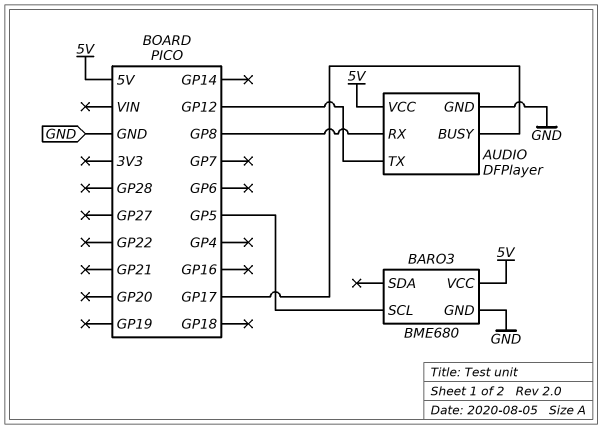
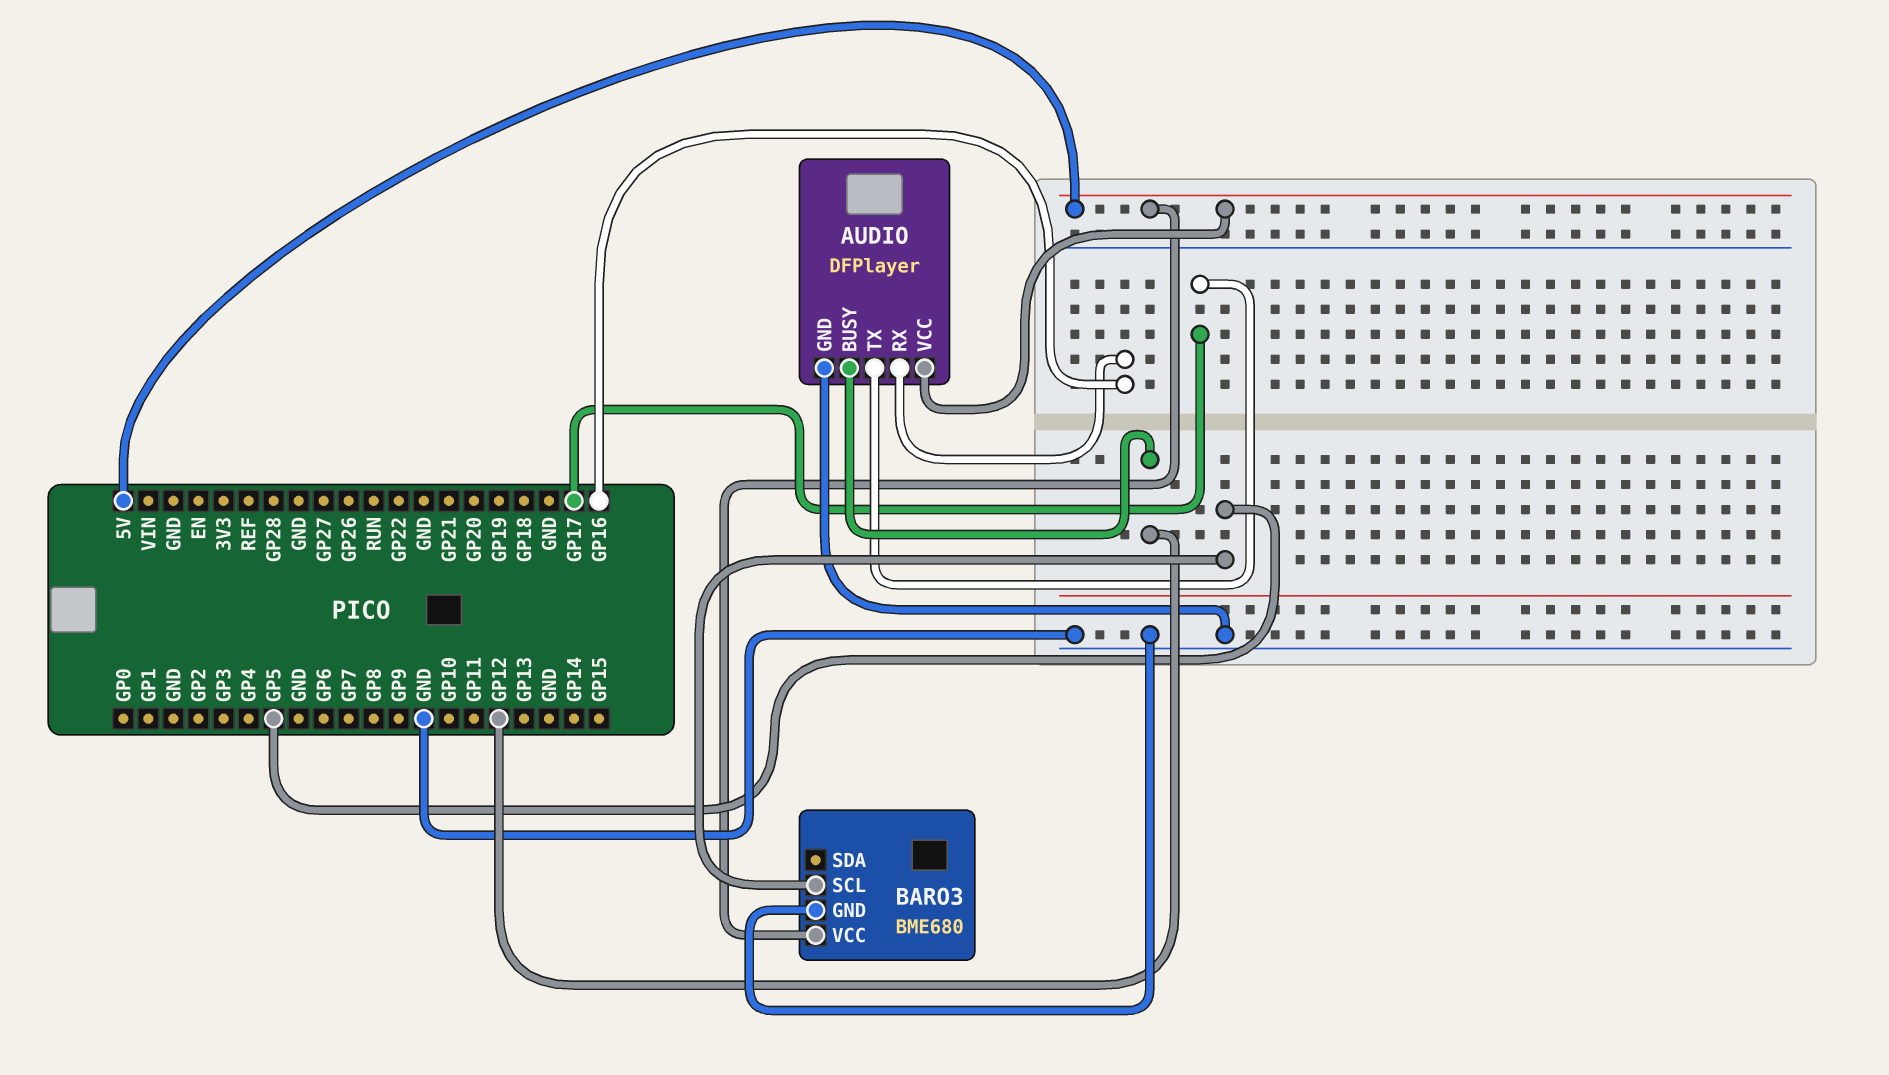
AUDIO pin BUSY: GP17 -> GP12
AUDIO pin RX: GP8 -> GP16
AUDIO pin TX: GP12 -> GP17

